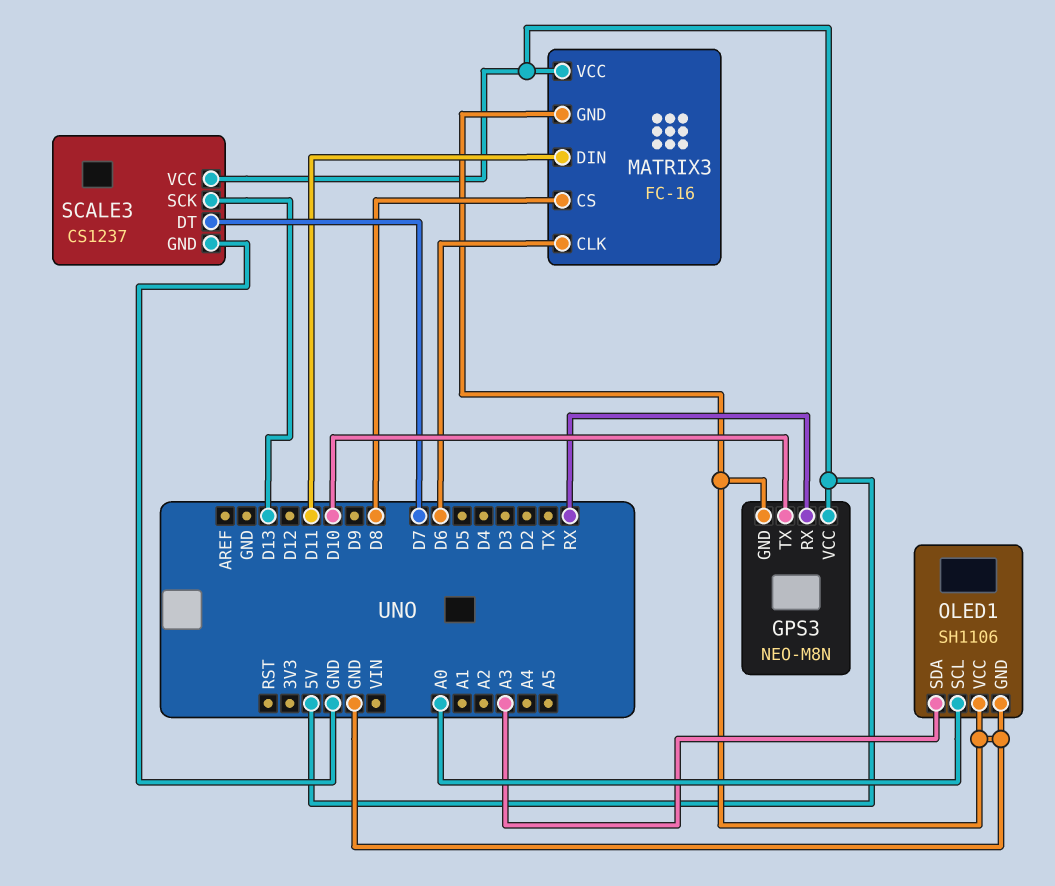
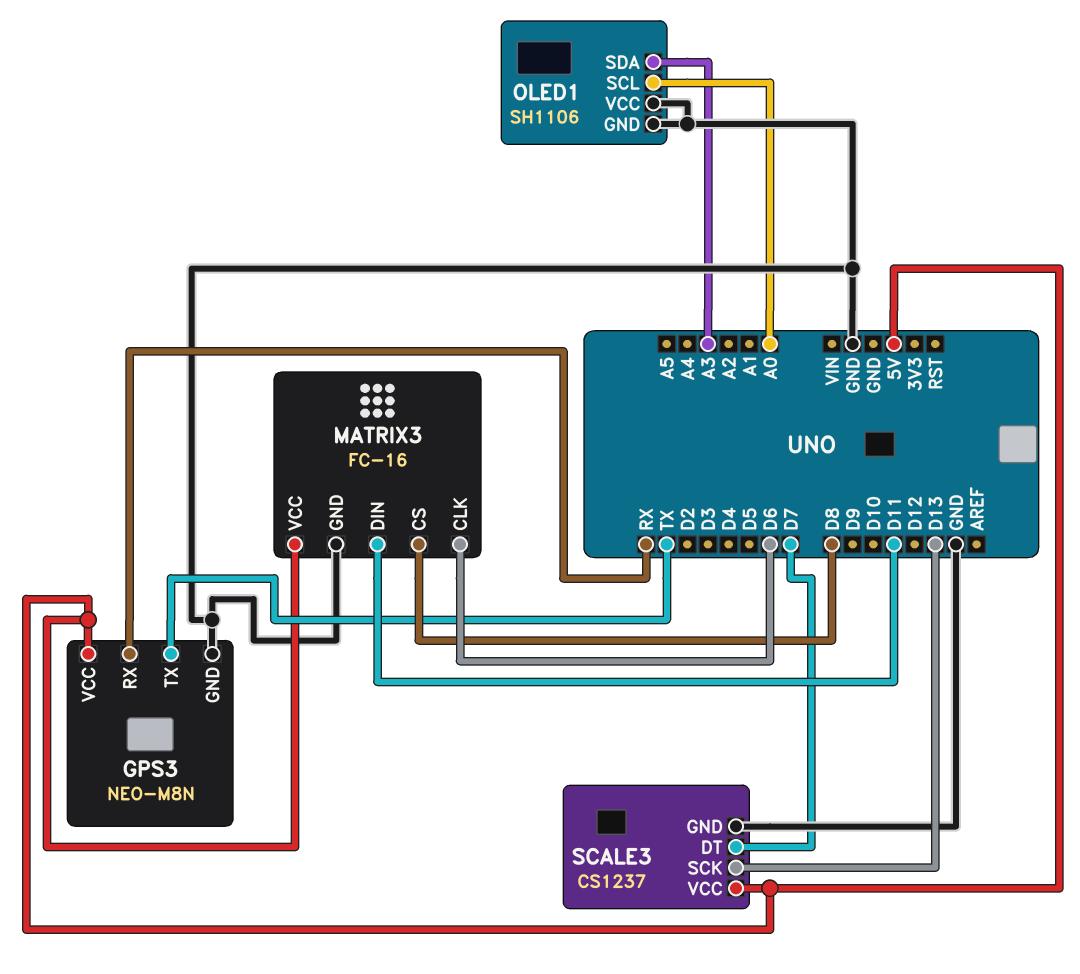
GPS3 pin TX: D10 -> TX

